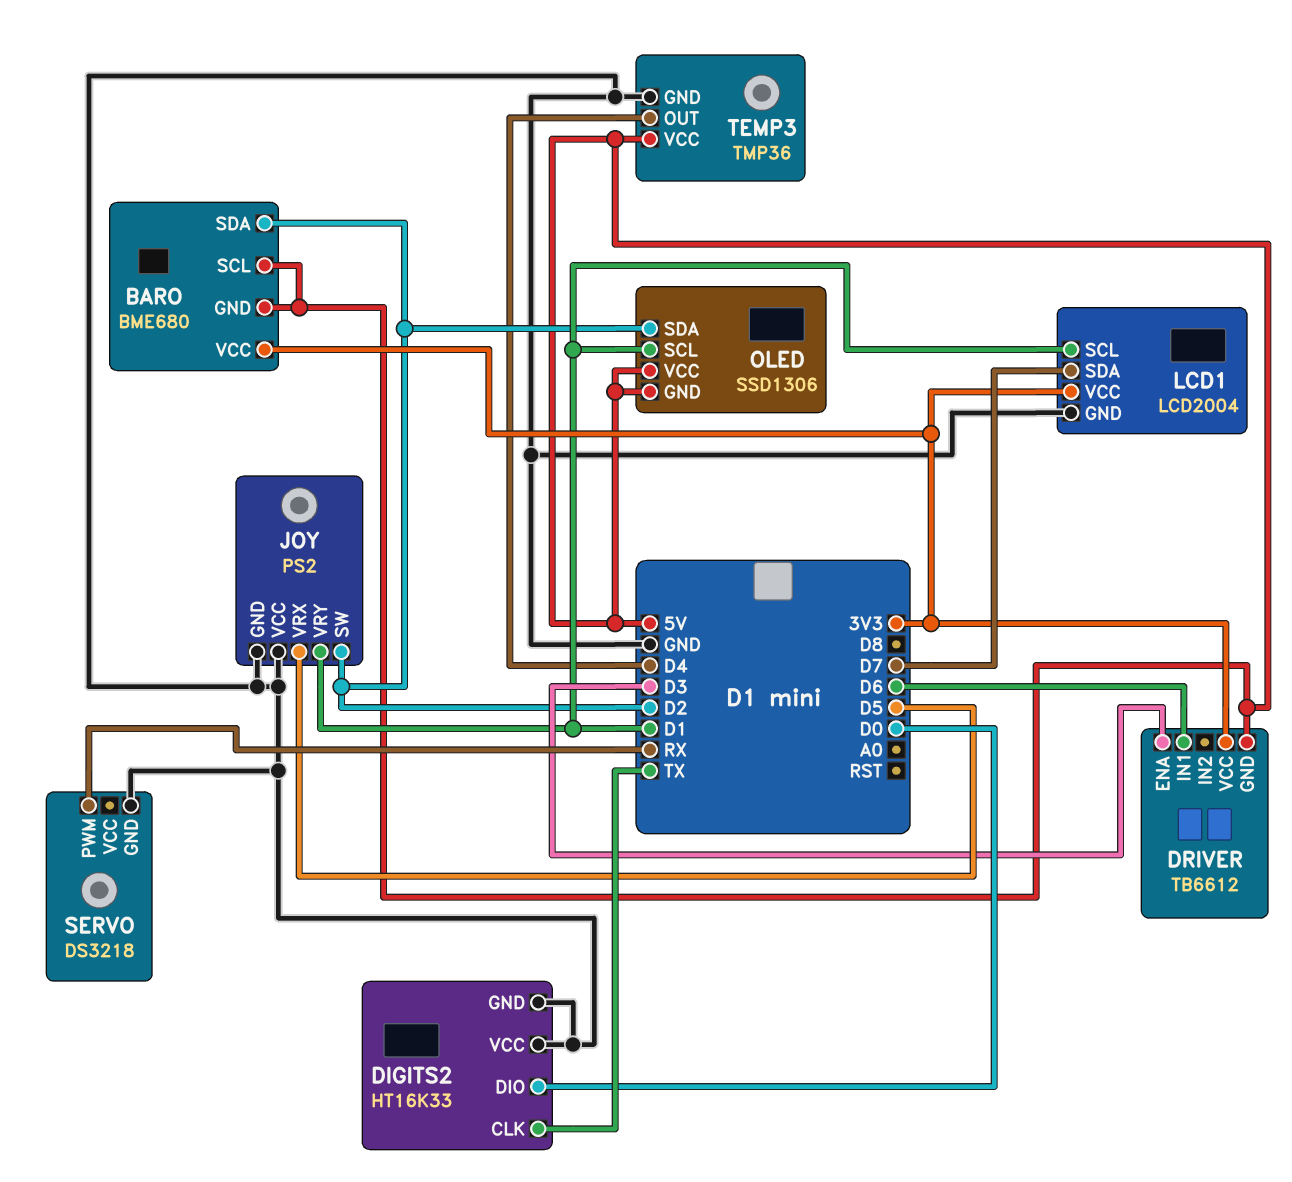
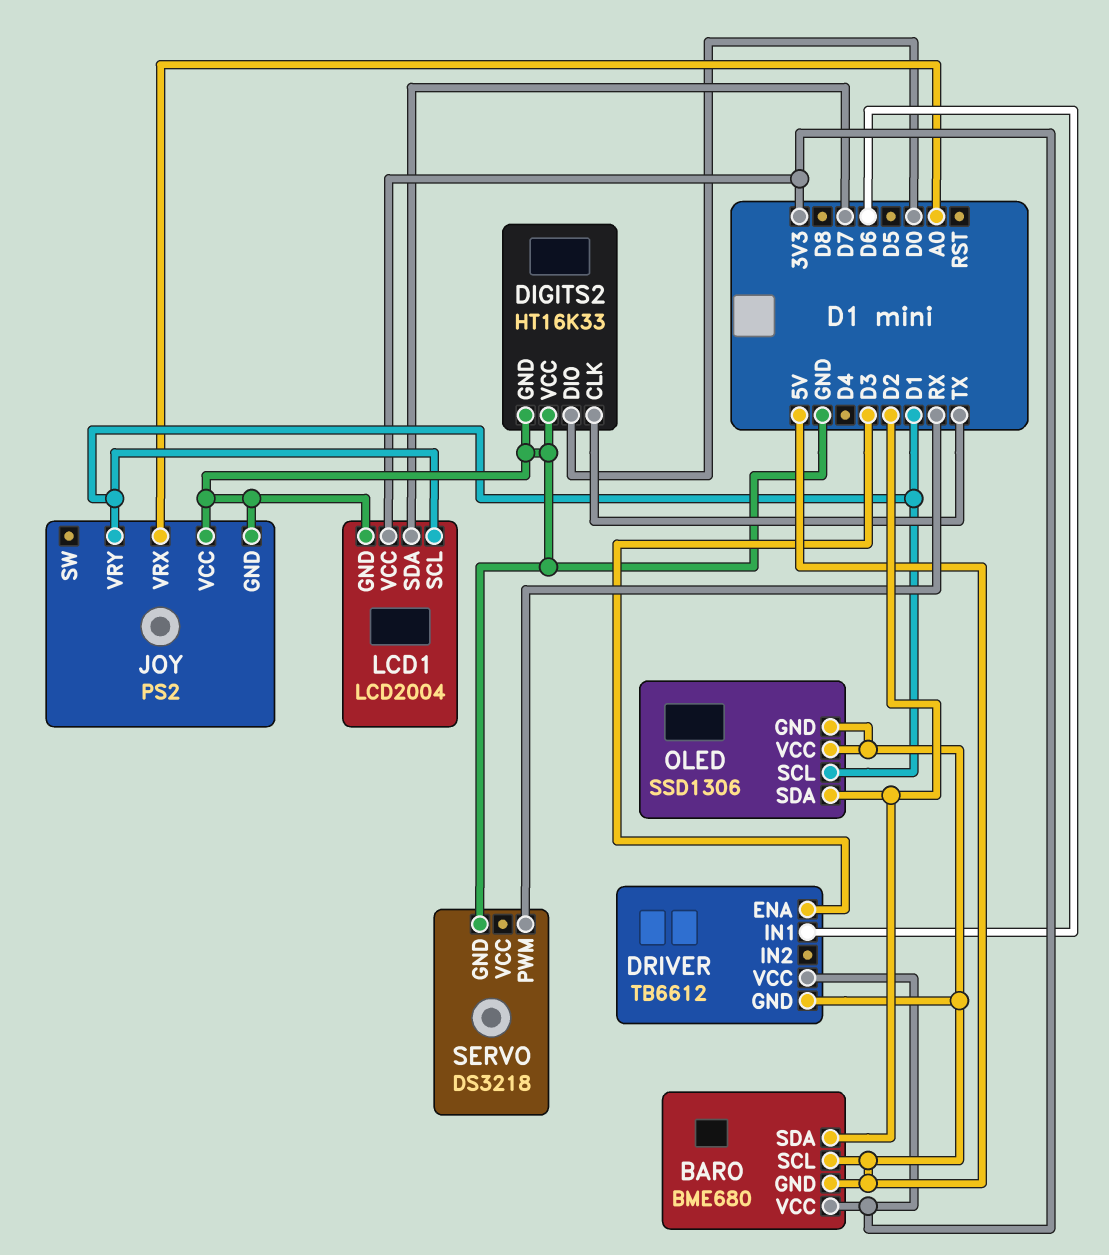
JOY pin SW: D2 -> none
JOY pin VRX: D5 -> A0
TEMP3: TMP36 -> none
TEMP3 pin GND: GND -> none
TEMP3 pin OUT: D4 -> none
TEMP3 pin VCC: 5V -> none

